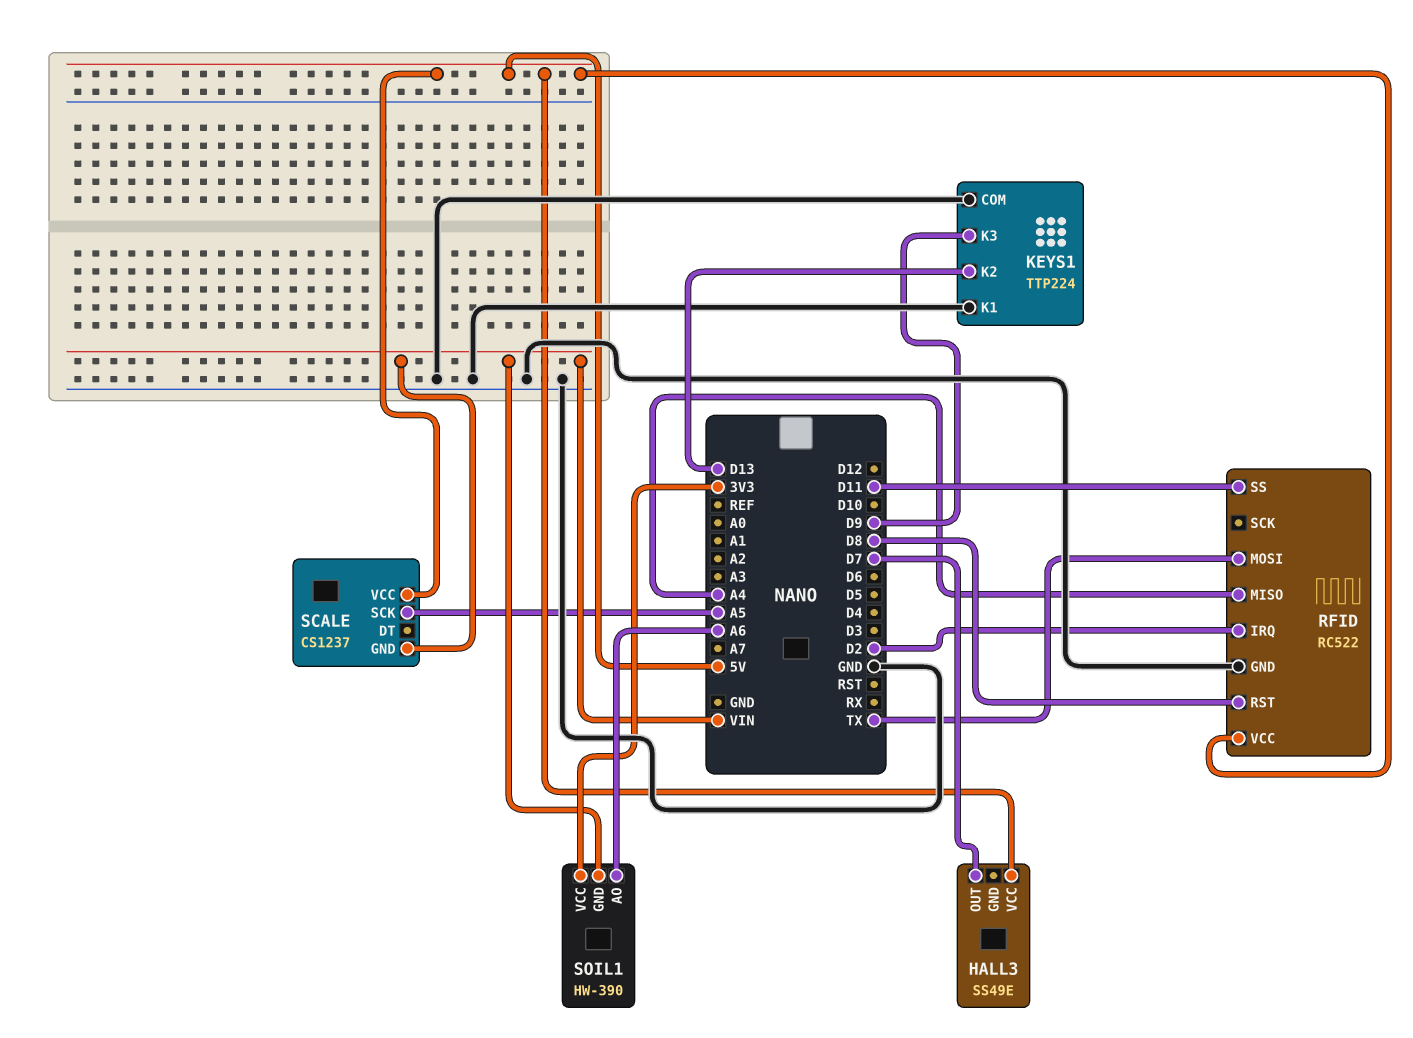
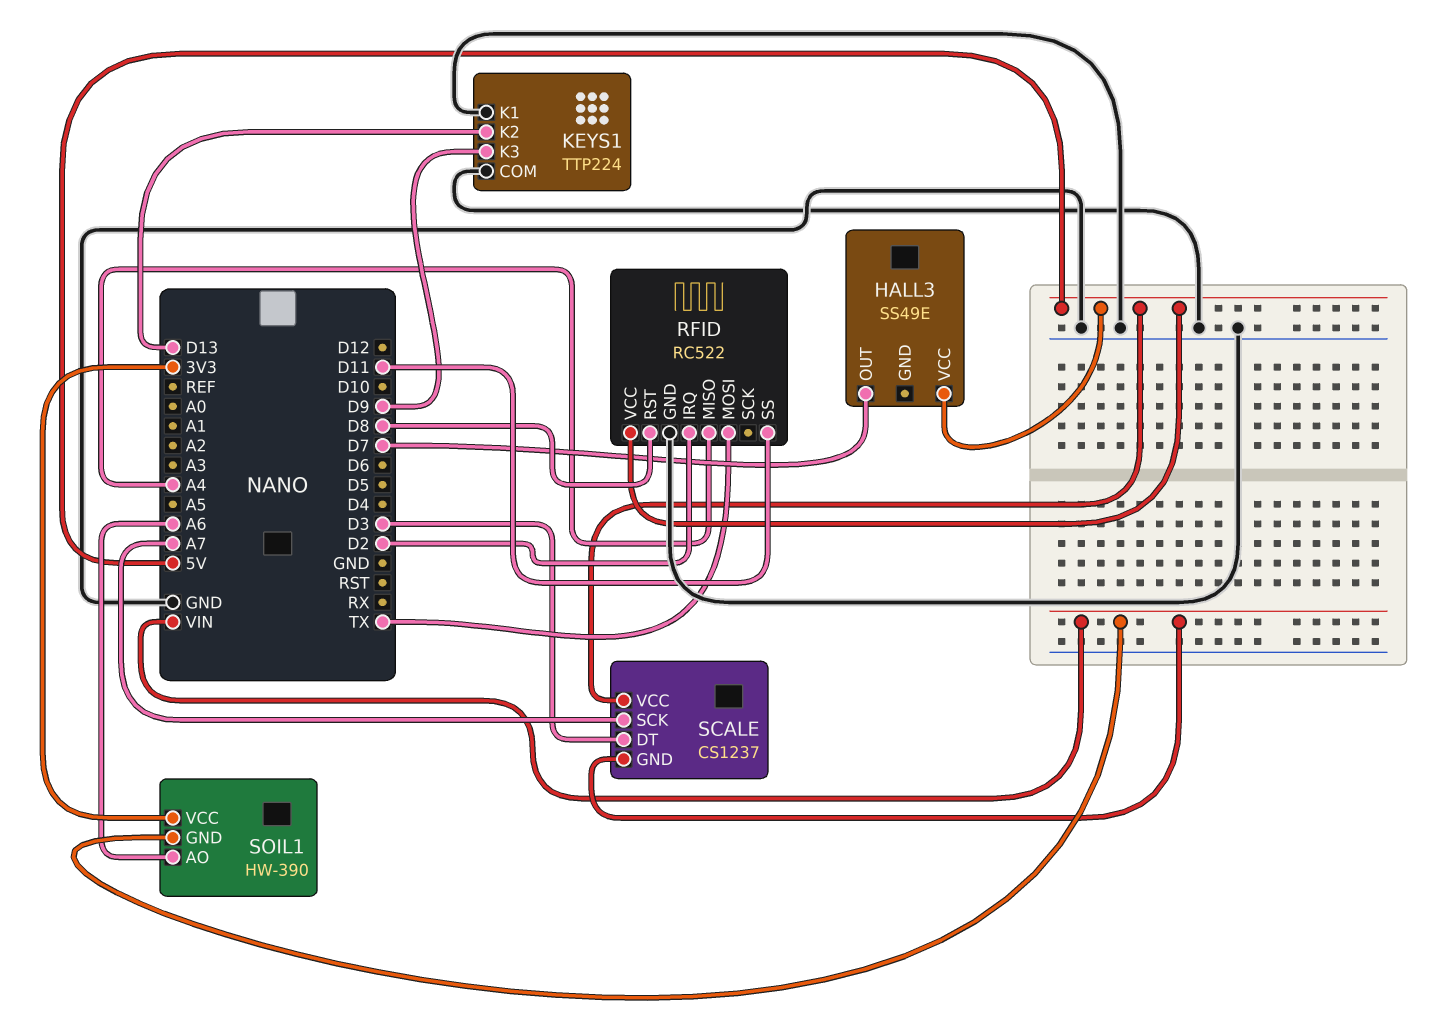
SCALE pin DT: none -> D3
SCALE pin SCK: A5 -> A7

